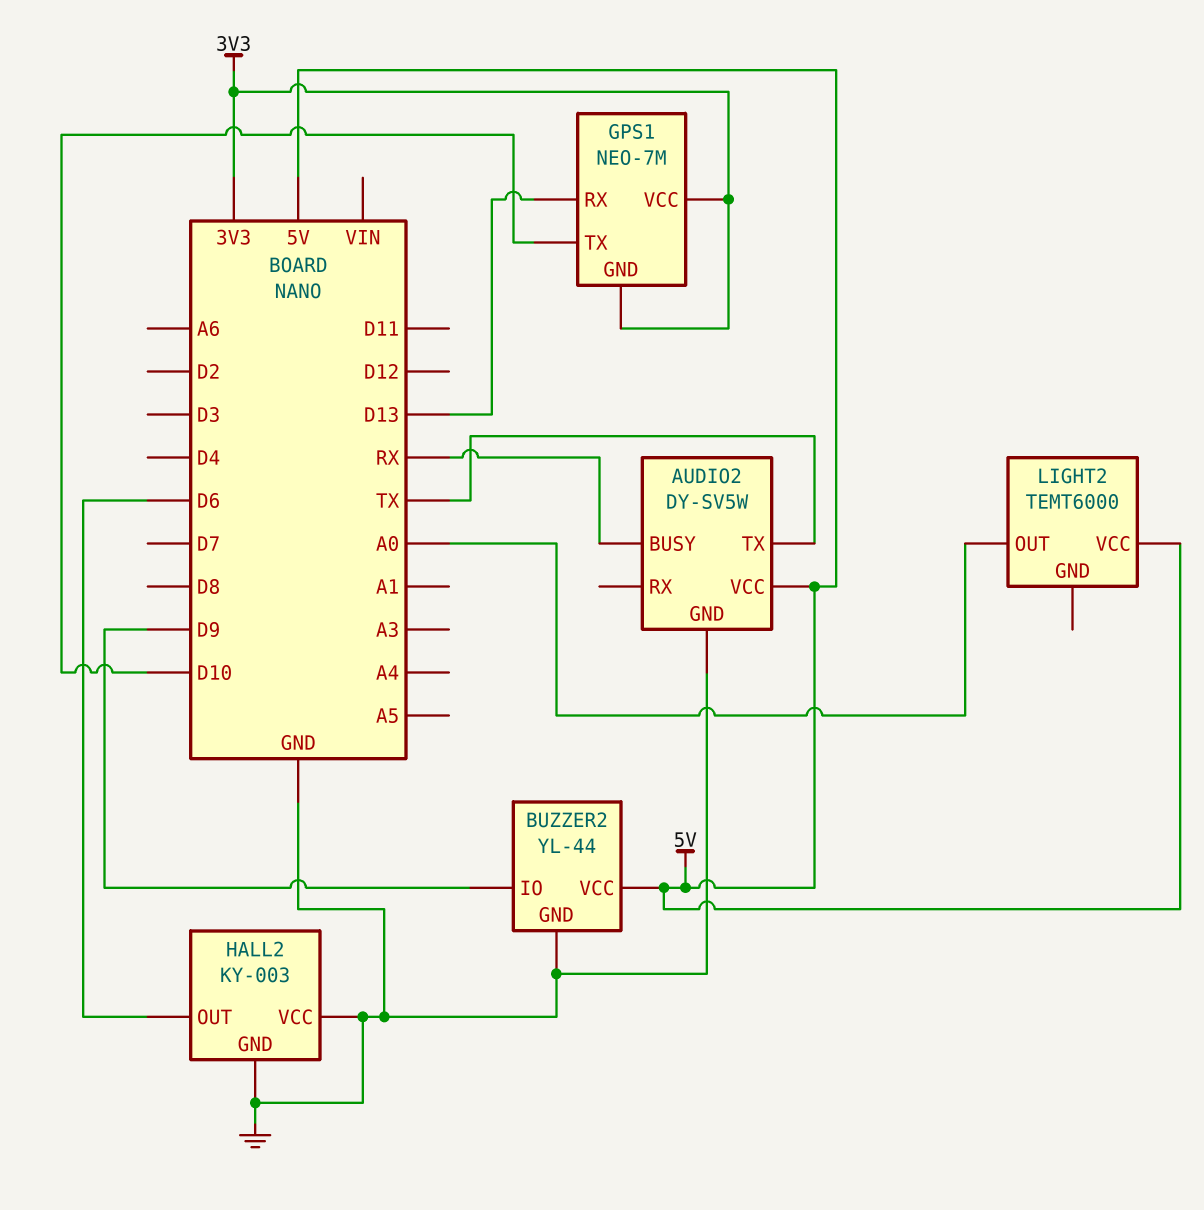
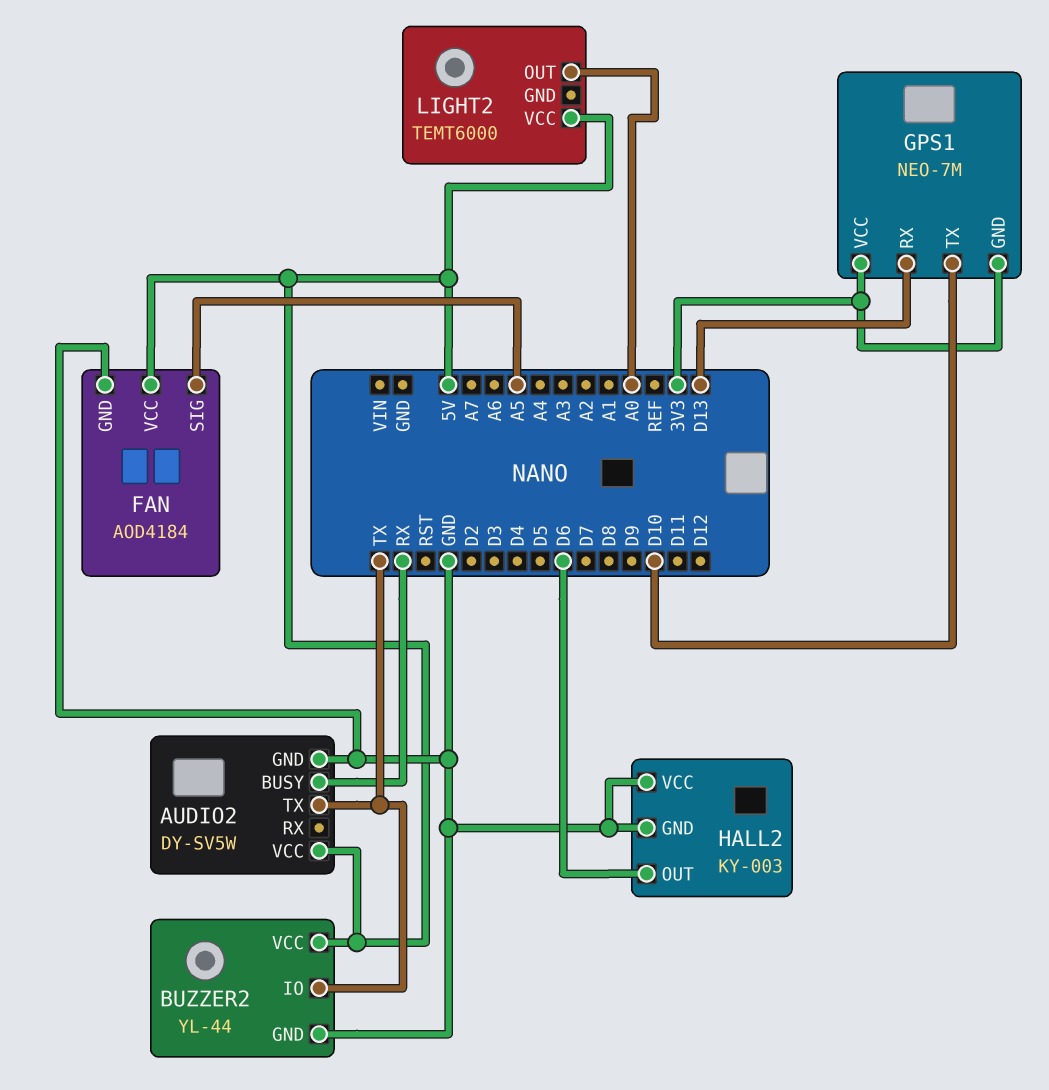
BUZZER2 pin IO: D9 -> TX
FAN: none -> AOD4184
FAN pin GND: none -> GND
FAN pin SIG: none -> A5
FAN pin VCC: none -> 5V

